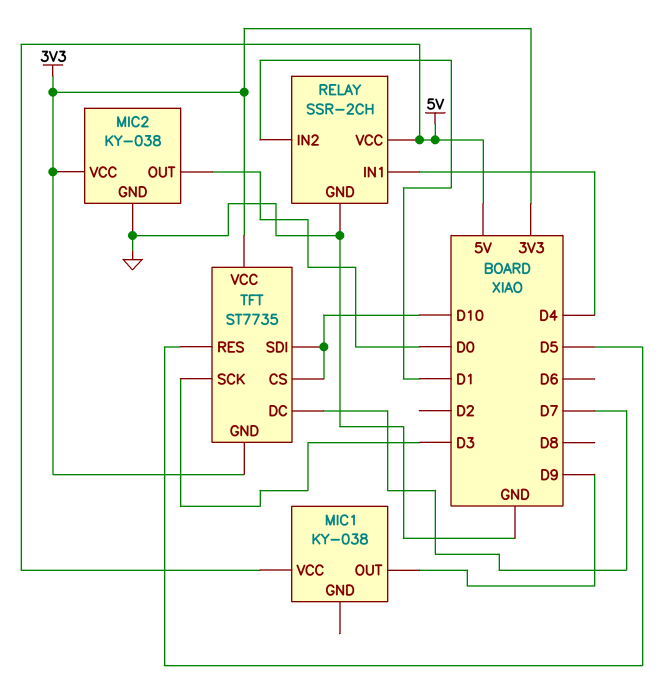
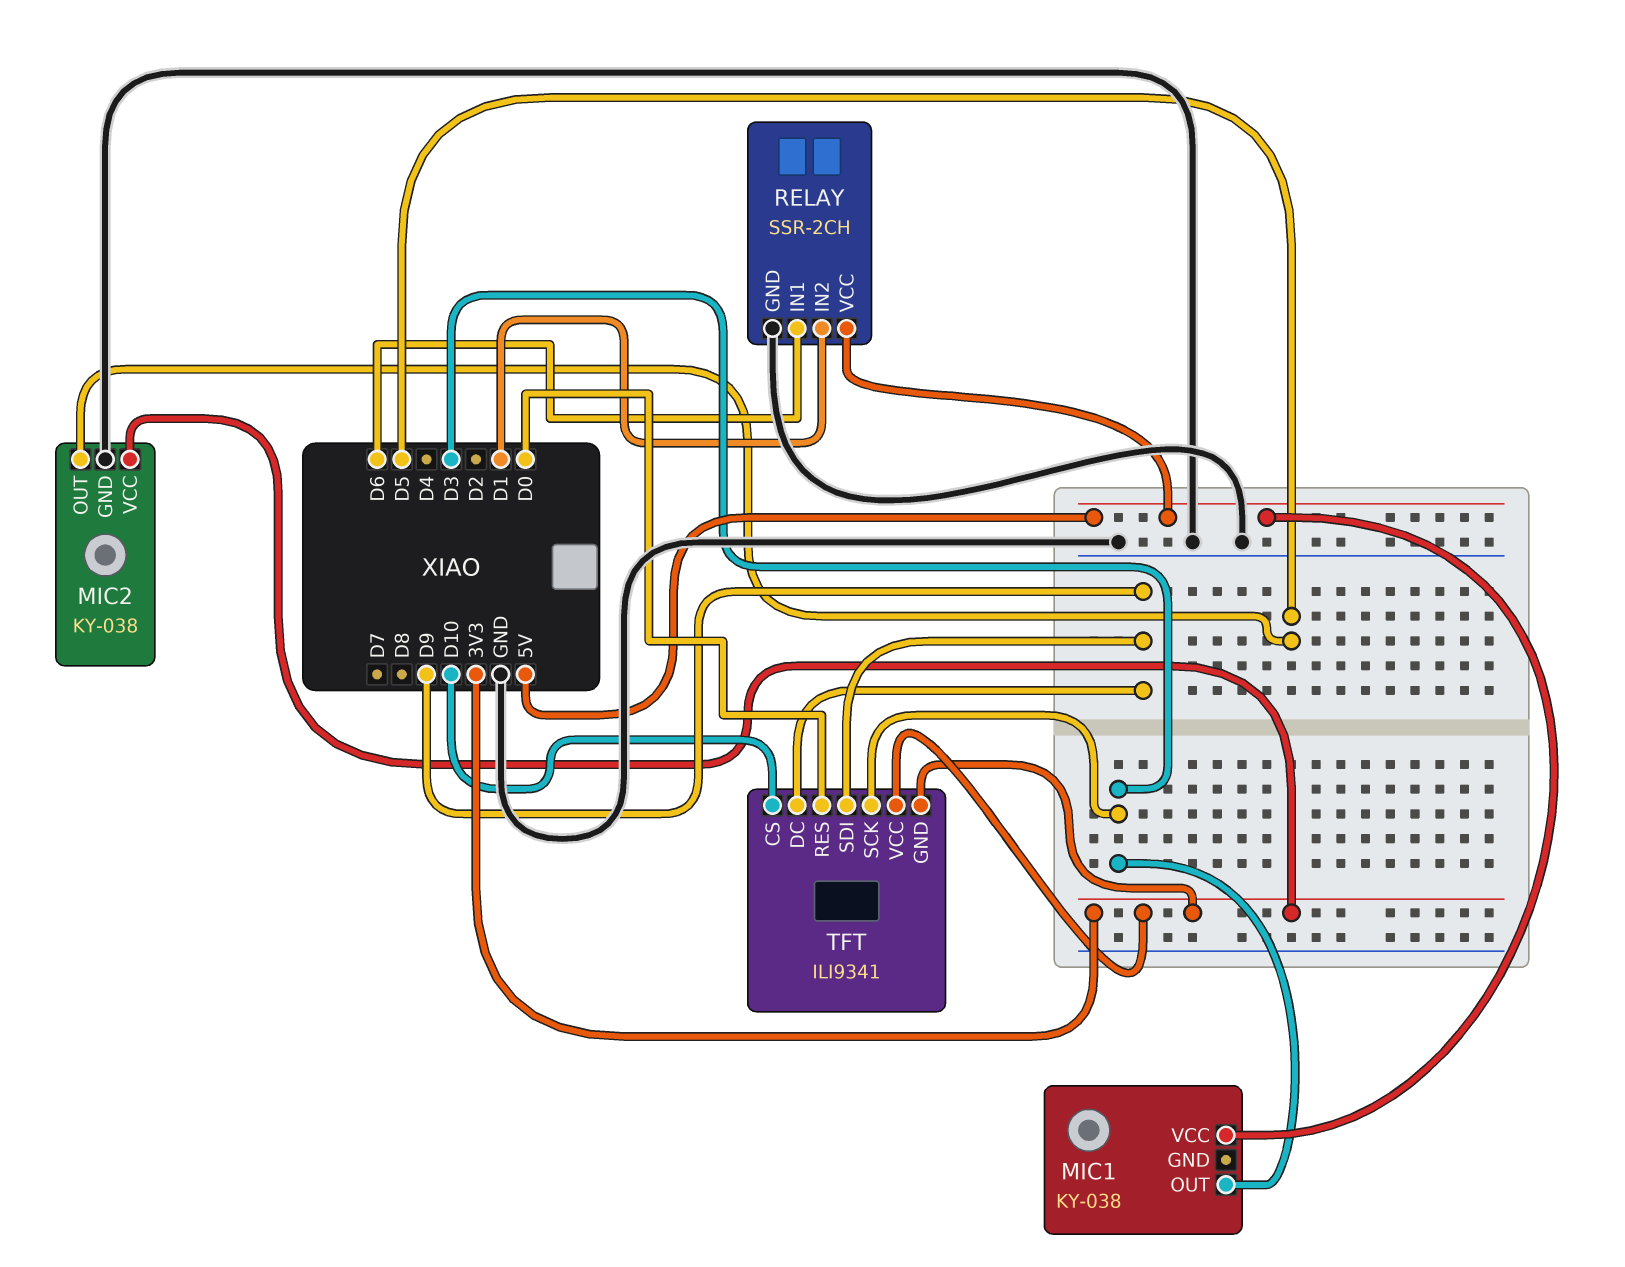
MIC1 pin OUT: D9 -> D3
MIC2 pin OUT: D0 -> D5
RELAY pin IN1: D4 -> D6
TFT: ST7735 -> ILI9341
TFT pin DC: D7 -> D9
TFT pin RES: D5 -> D0
TFT pin SDI: D10 -> D9

